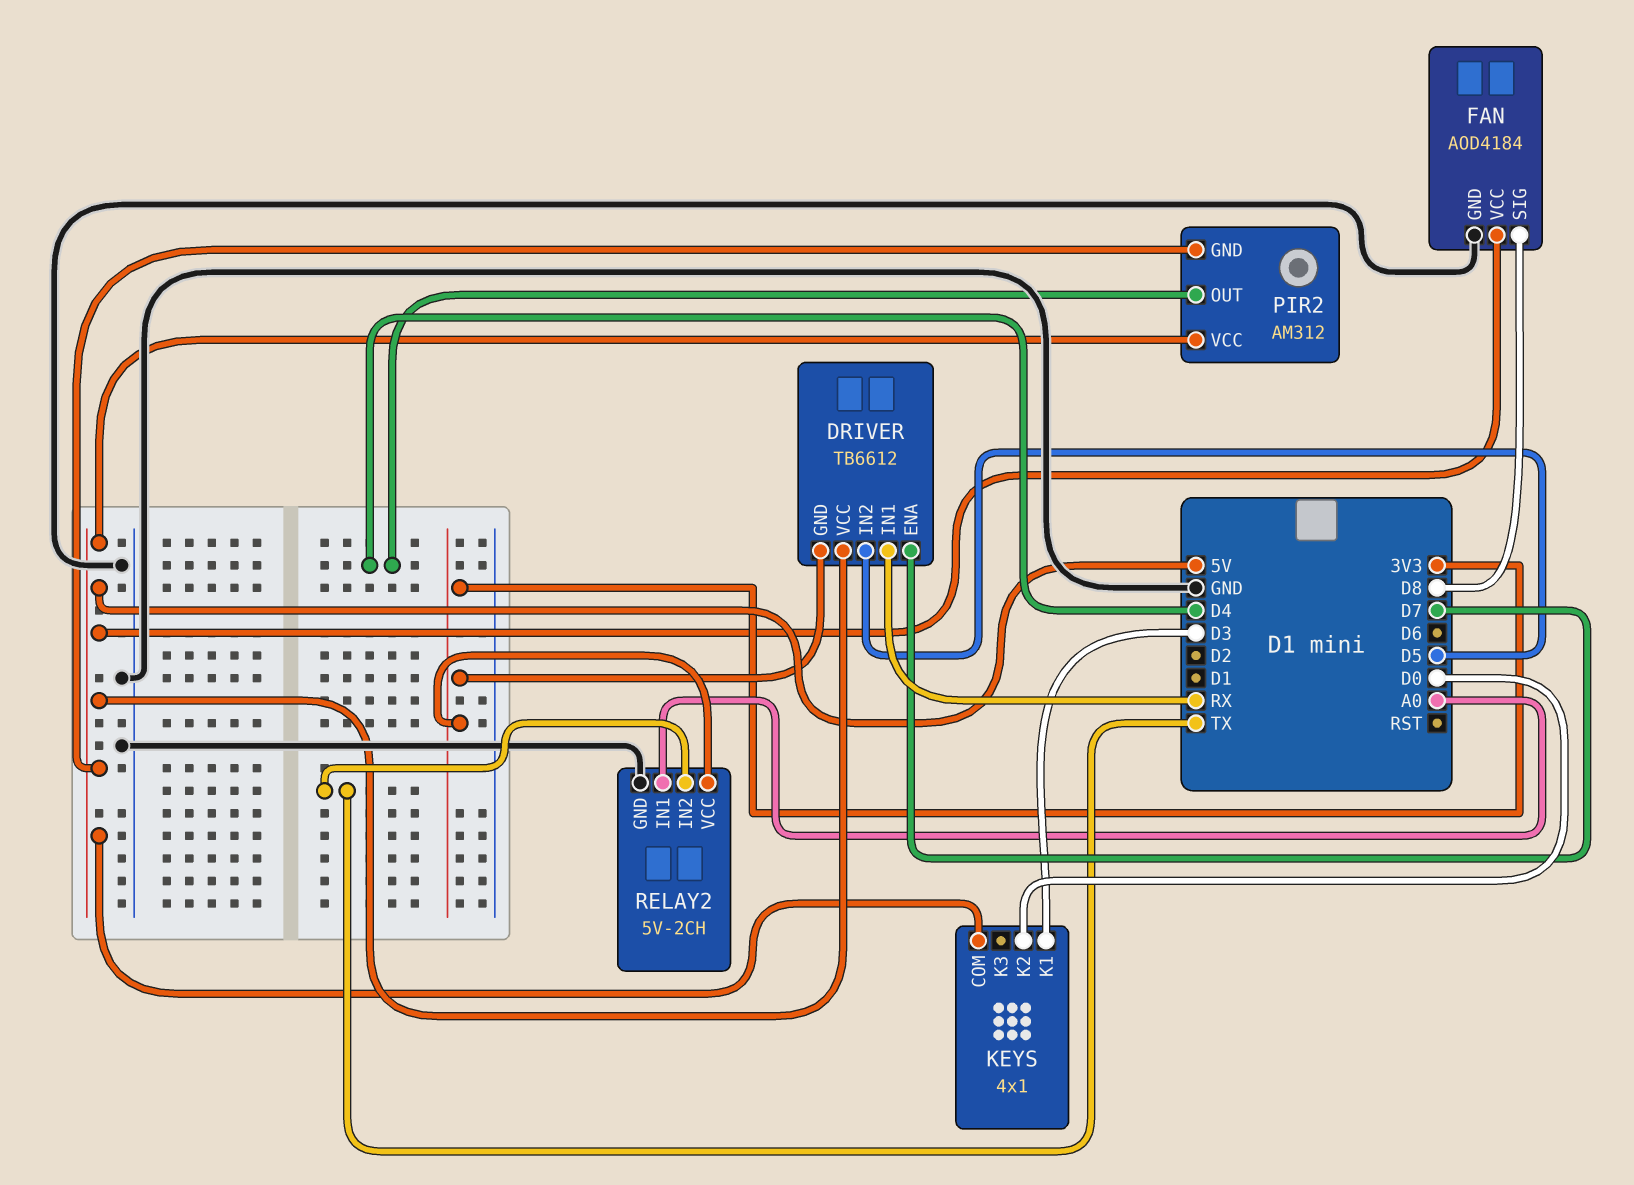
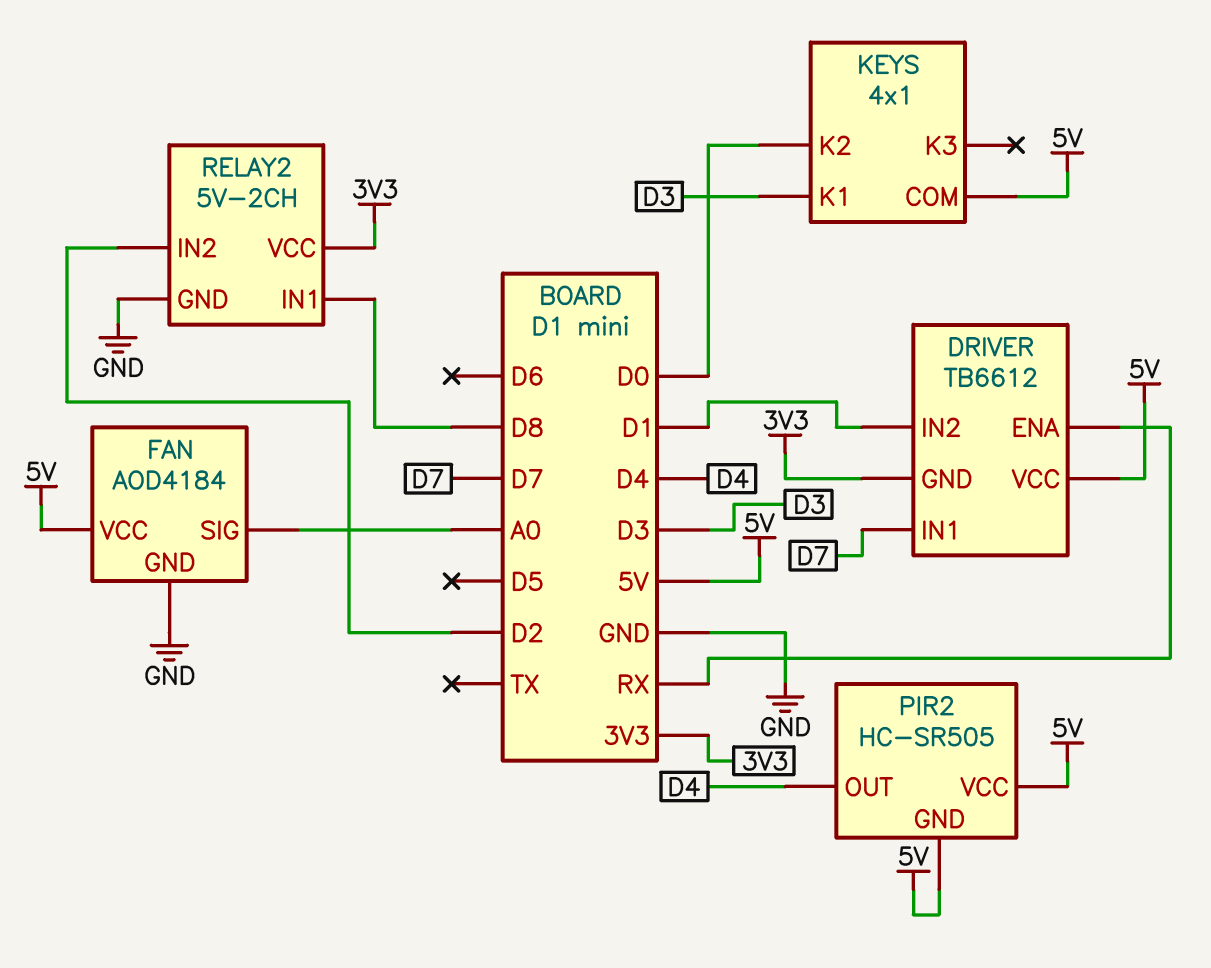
DRIVER pin ENA: D7 -> RX
DRIVER pin IN1: RX -> D7
DRIVER pin IN2: D5 -> D1
FAN pin SIG: D8 -> A0
PIR2: AM312 -> HC-SR505
RELAY2 pin IN1: A0 -> D8
RELAY2 pin IN2: TX -> D2

